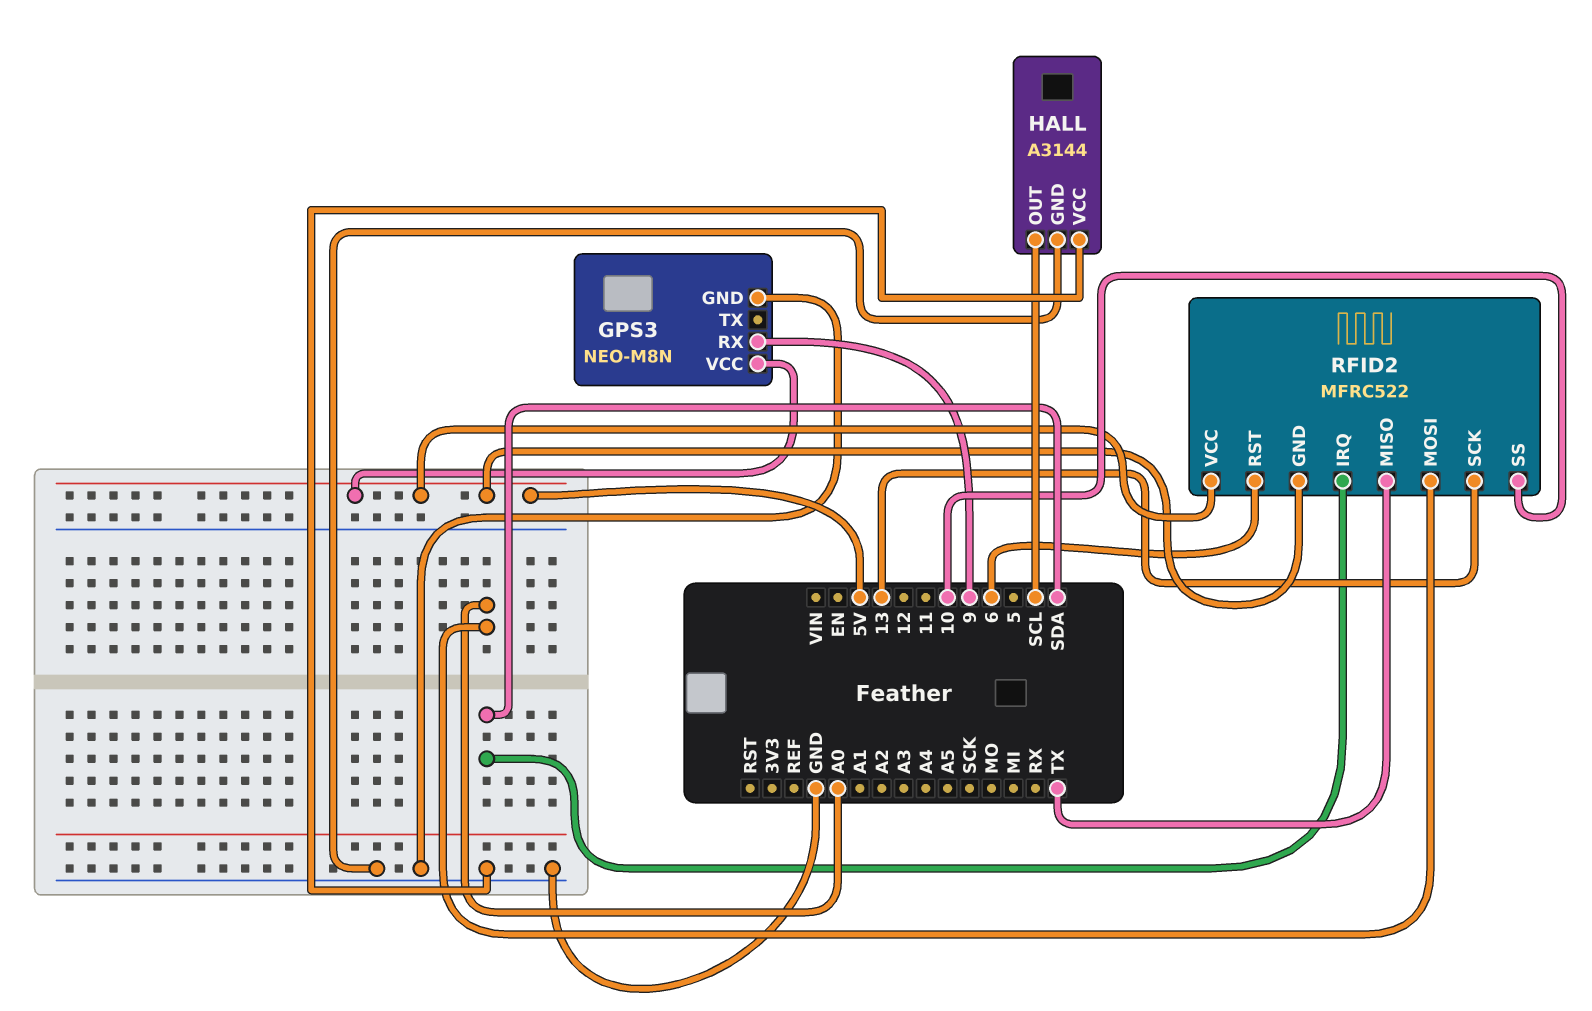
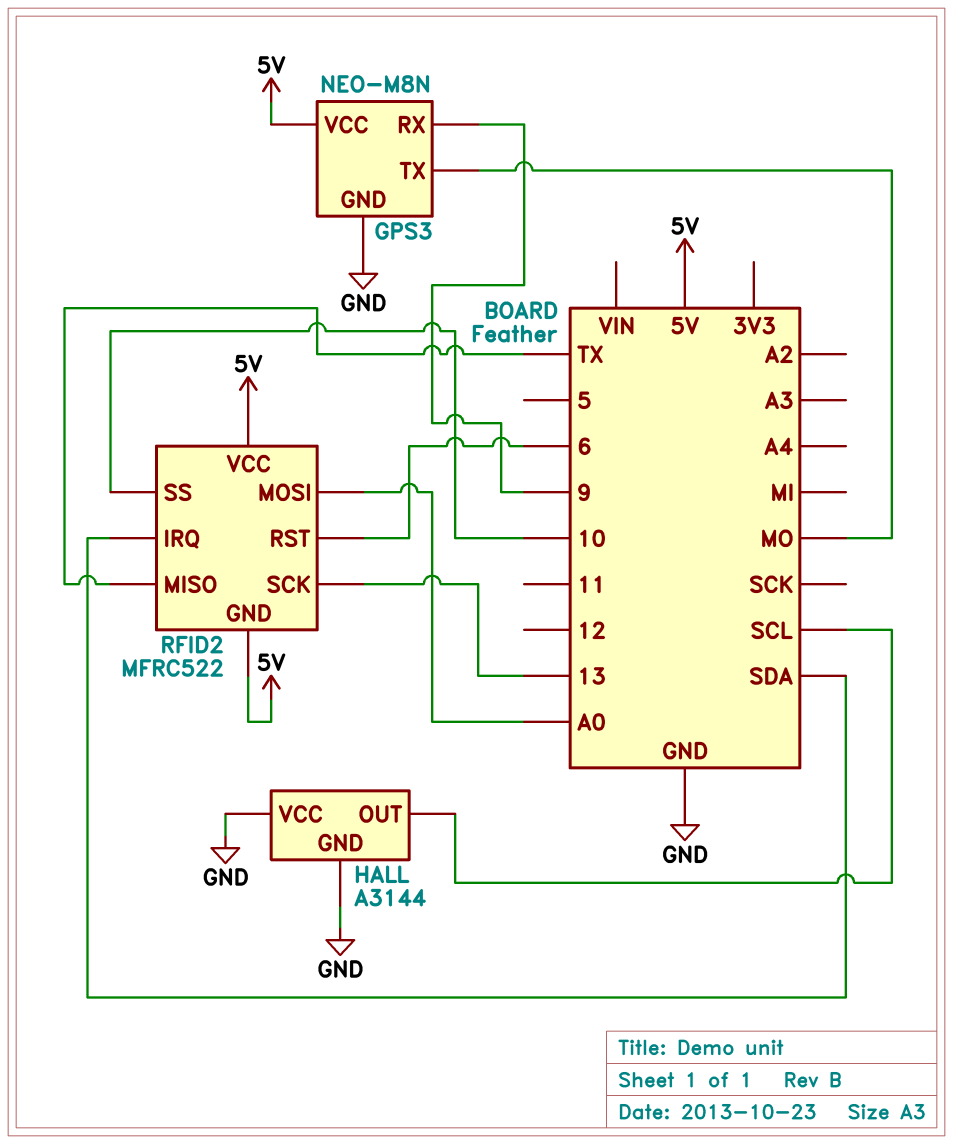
GPS3 pin TX: none -> MO

